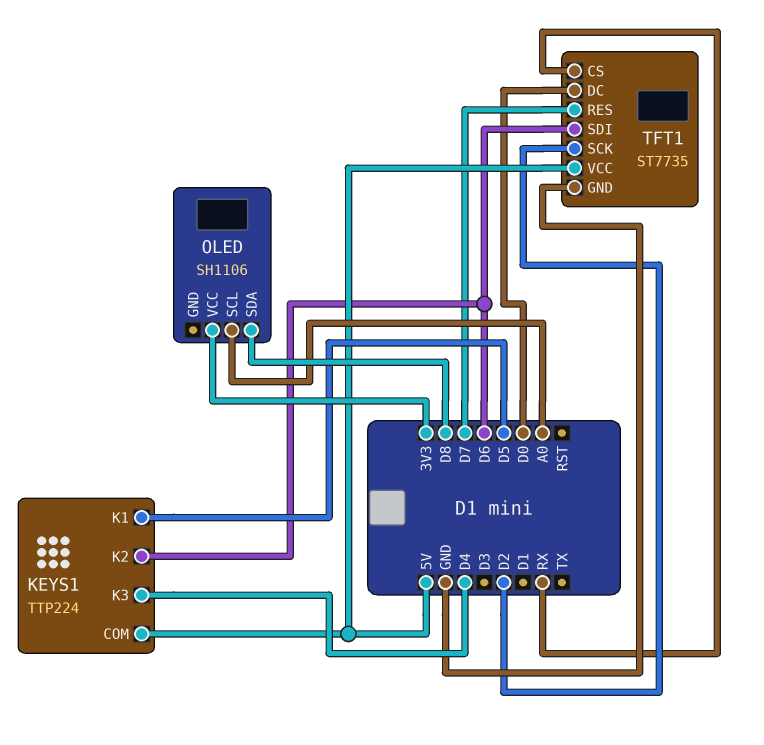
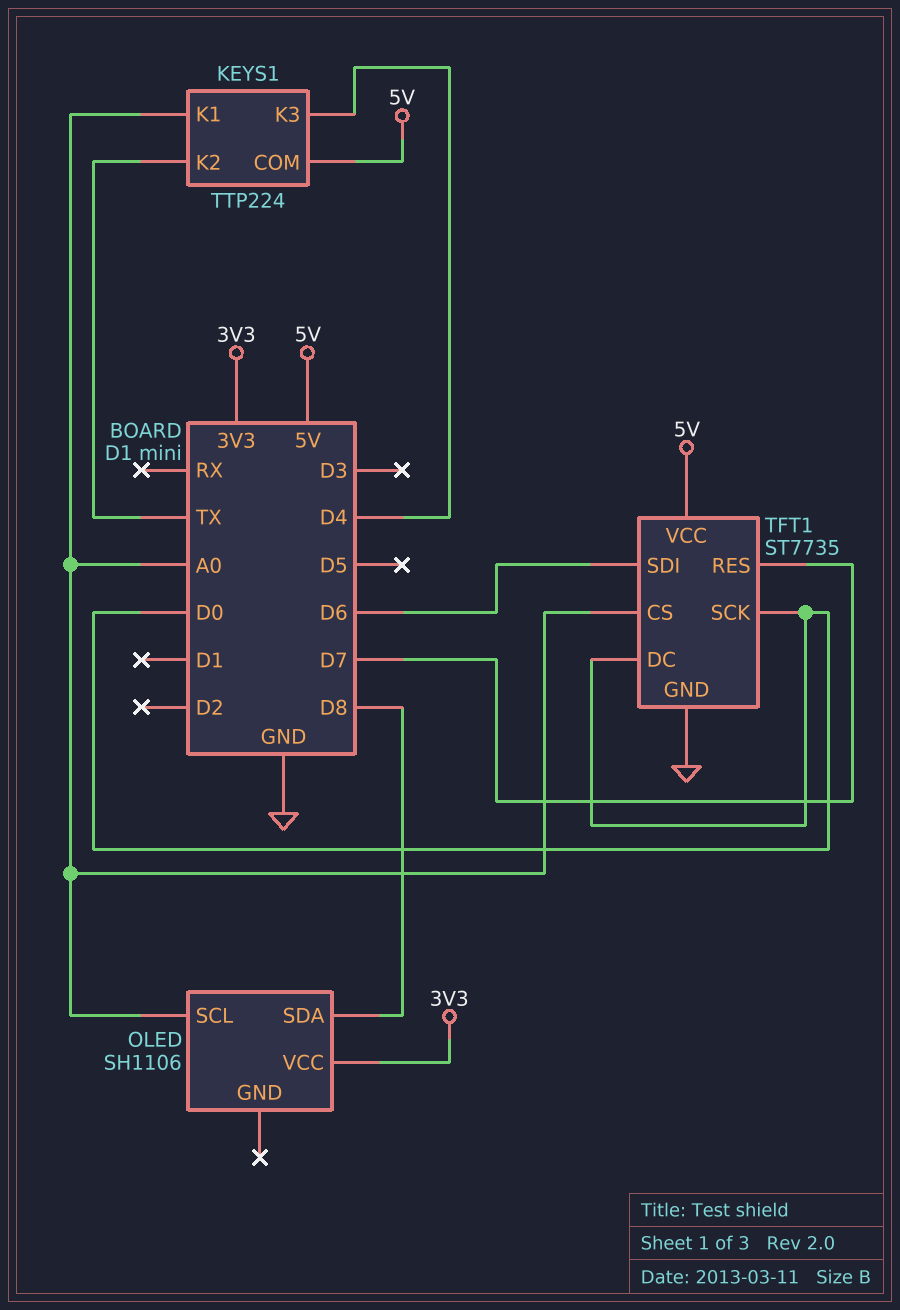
KEYS1 pin K1: D5 -> A0
KEYS1 pin K2: D6 -> TX
TFT1 pin CS: RX -> A0
TFT1 pin SCK: D2 -> D0

